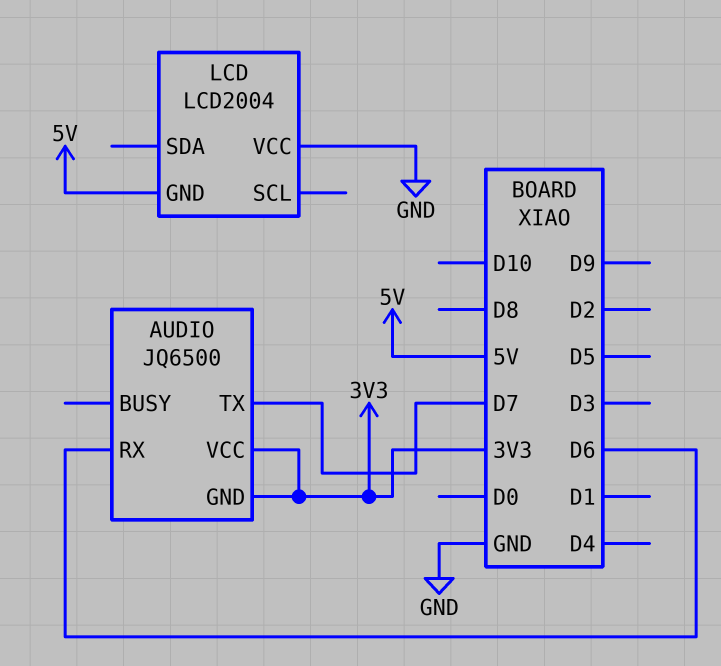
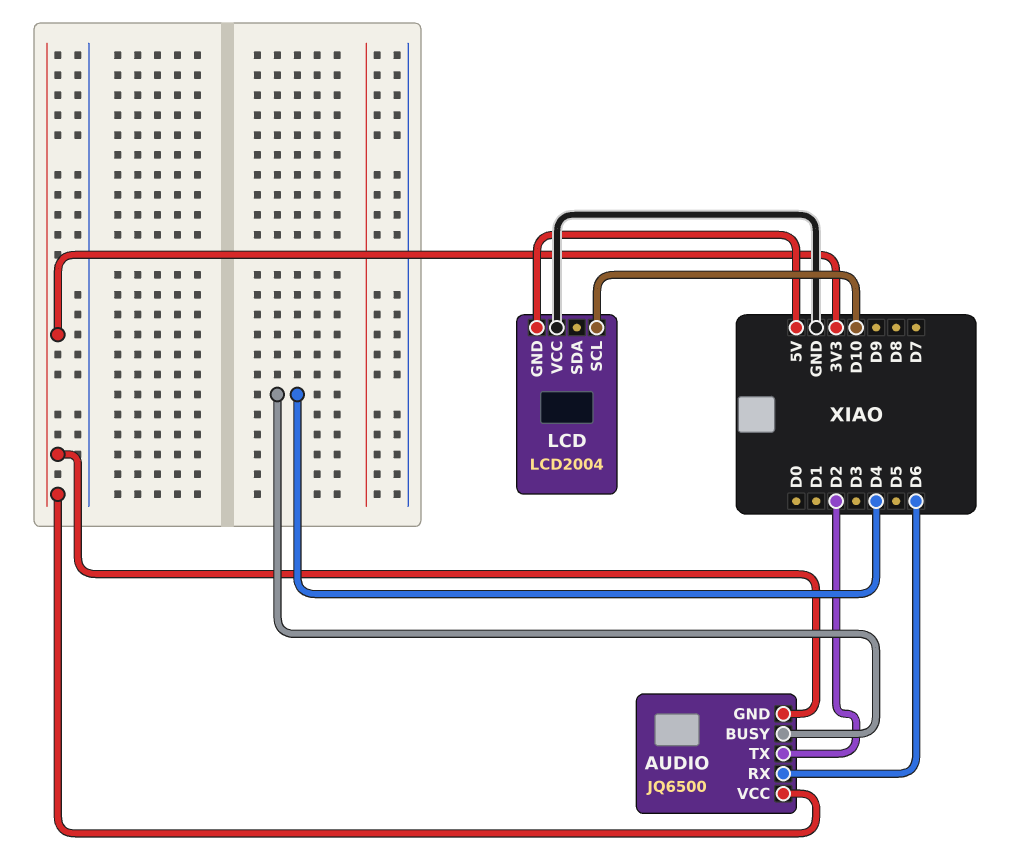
AUDIO pin BUSY: none -> D4
AUDIO pin TX: D7 -> D2
LCD pin SCL: none -> D10

